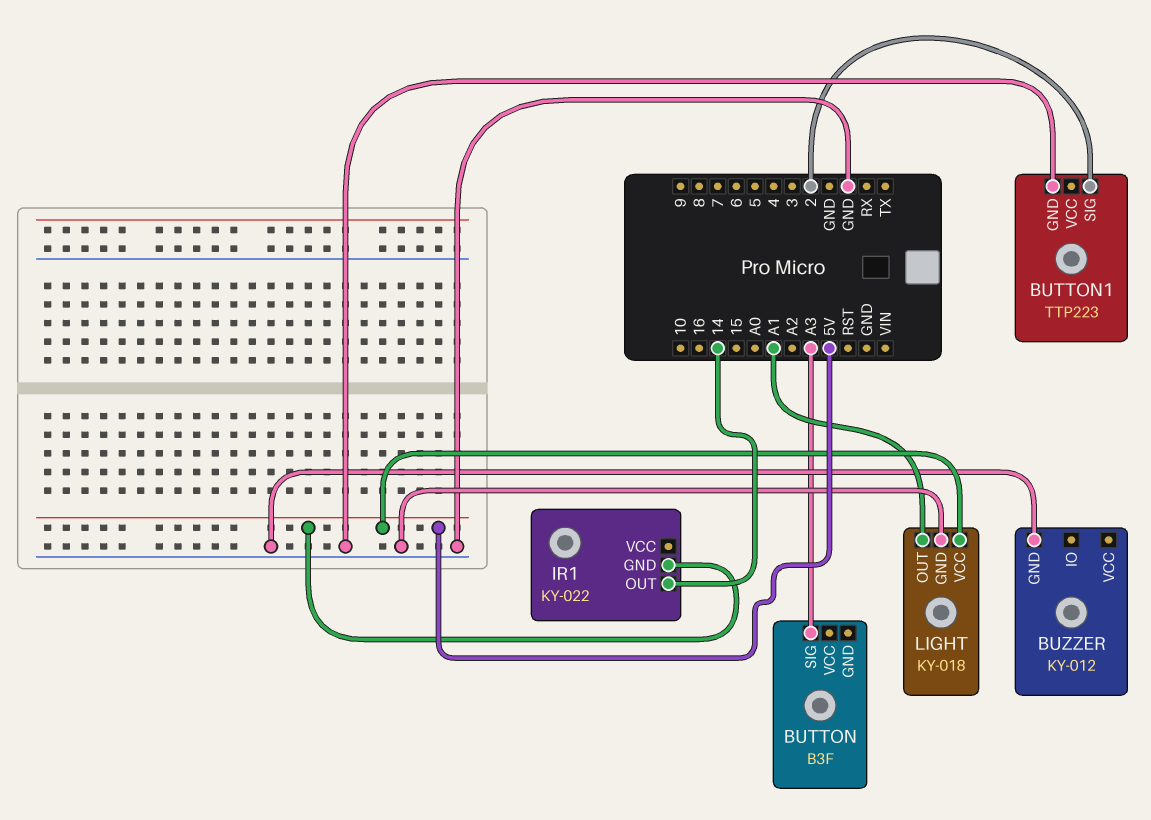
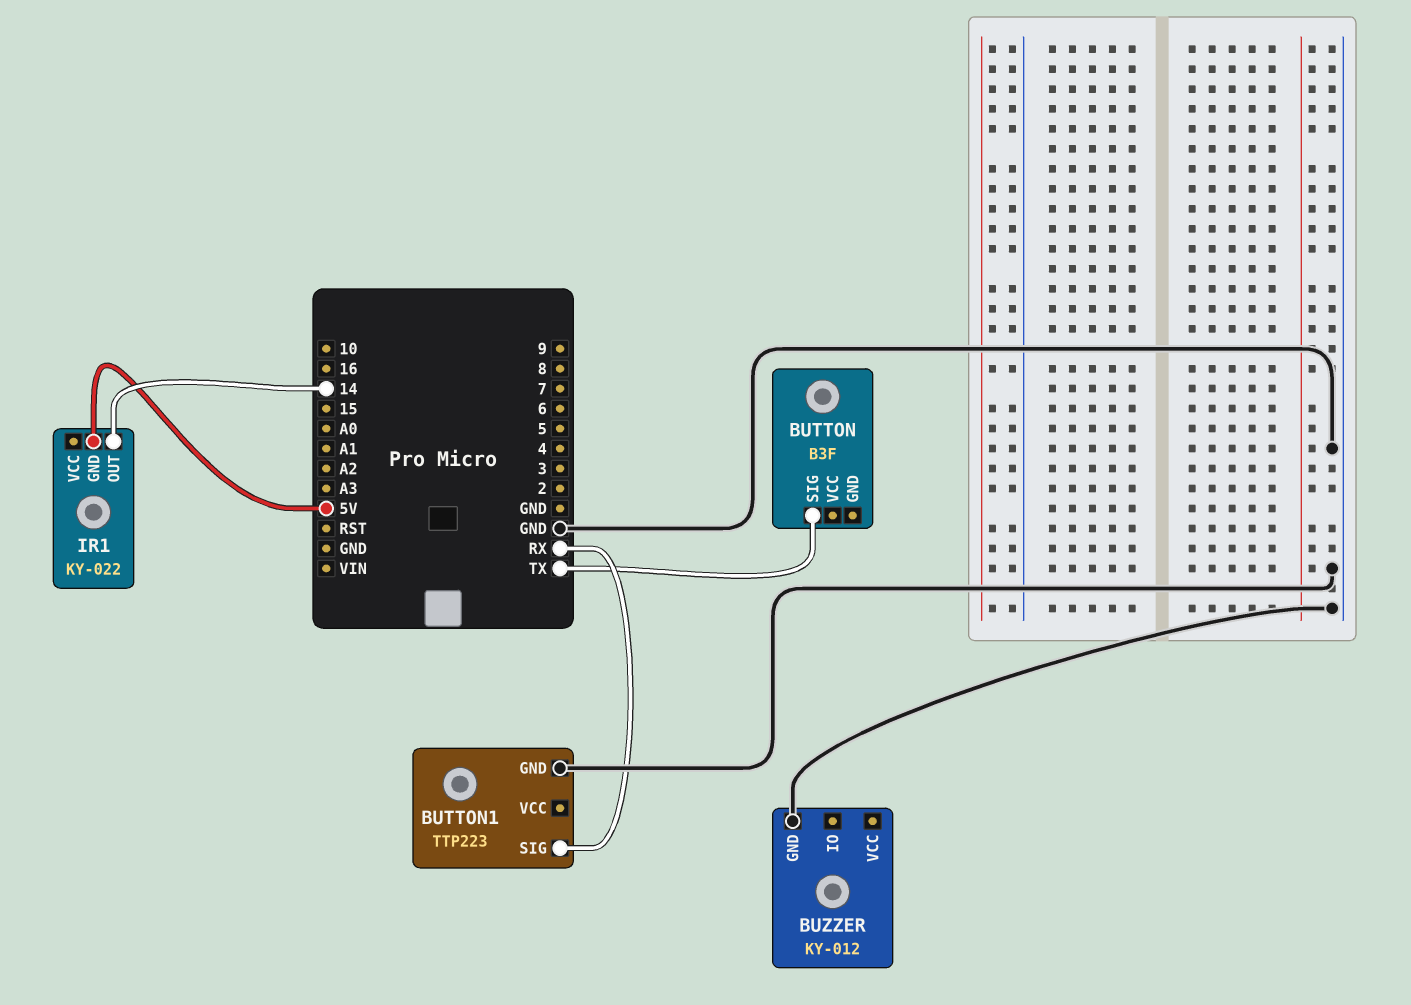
BUTTON pin SIG: A3 -> TX
BUTTON1 pin SIG: 2 -> RX
LIGHT: KY-018 -> none
LIGHT pin GND: GND -> none
LIGHT pin OUT: A1 -> none
LIGHT pin VCC: 5V -> none

